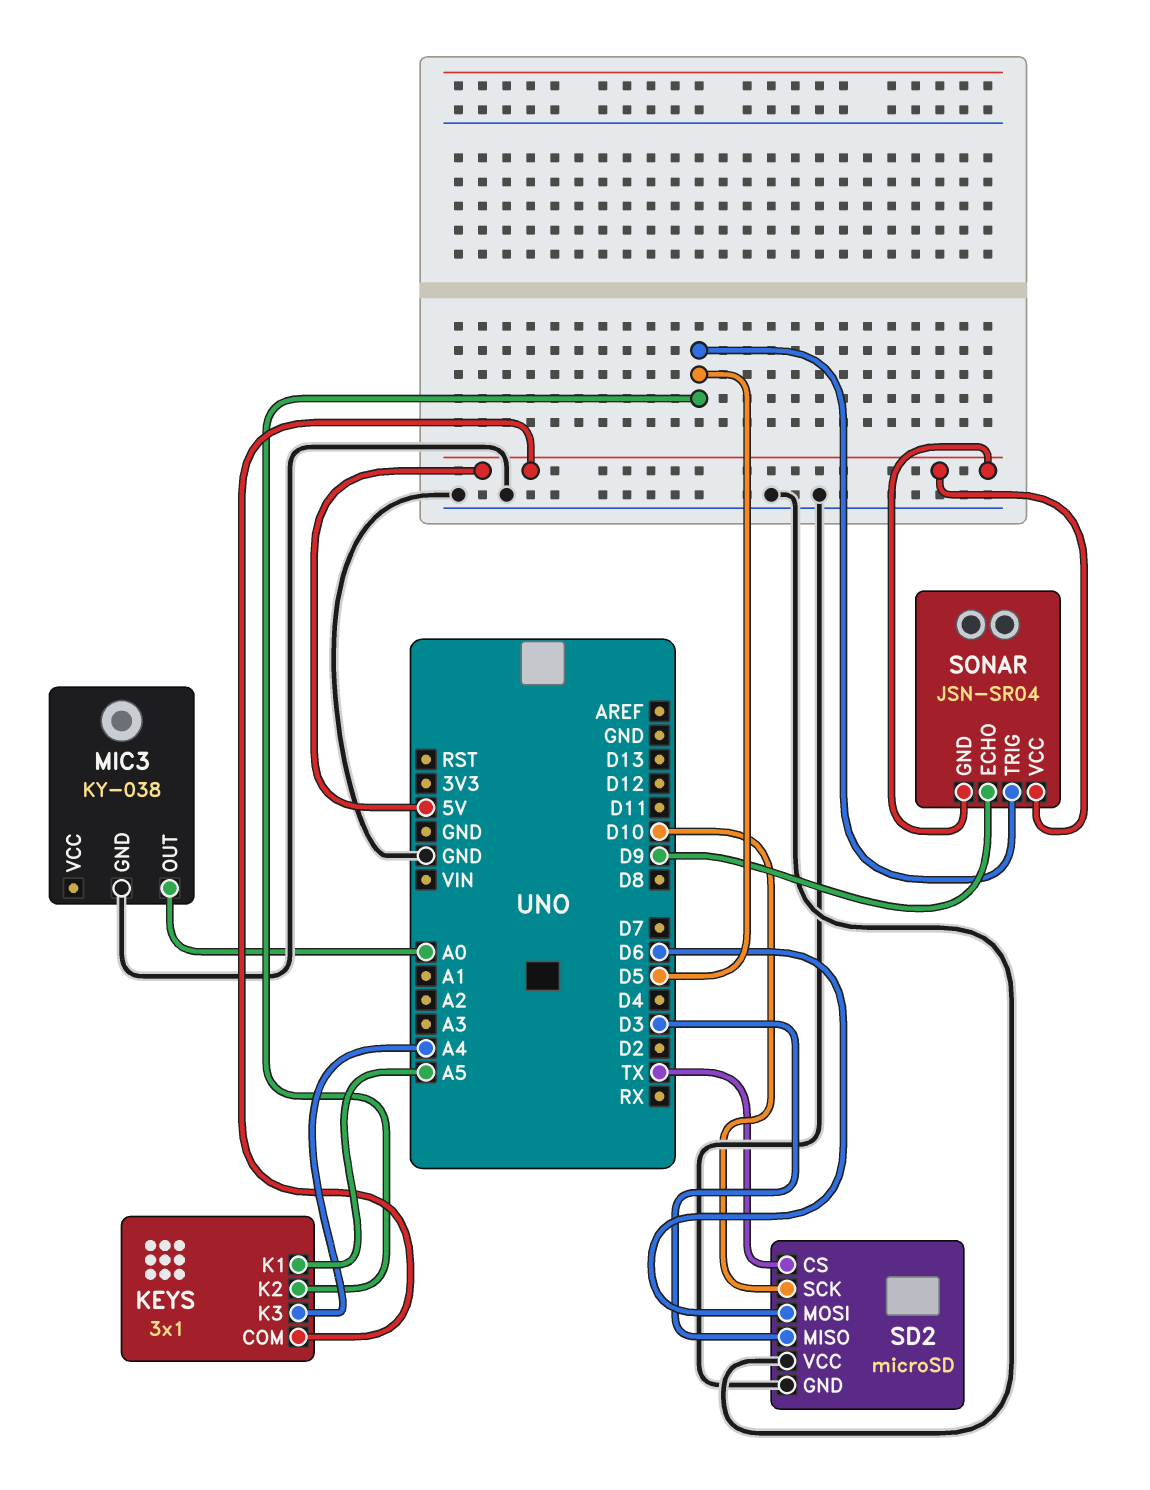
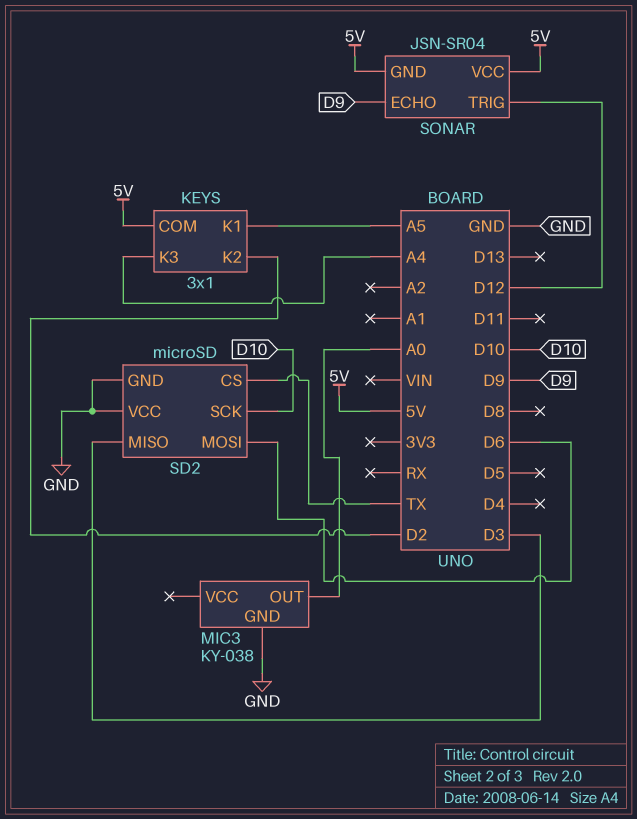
KEYS pin K2: D5 -> D2
SONAR pin TRIG: D5 -> D12

